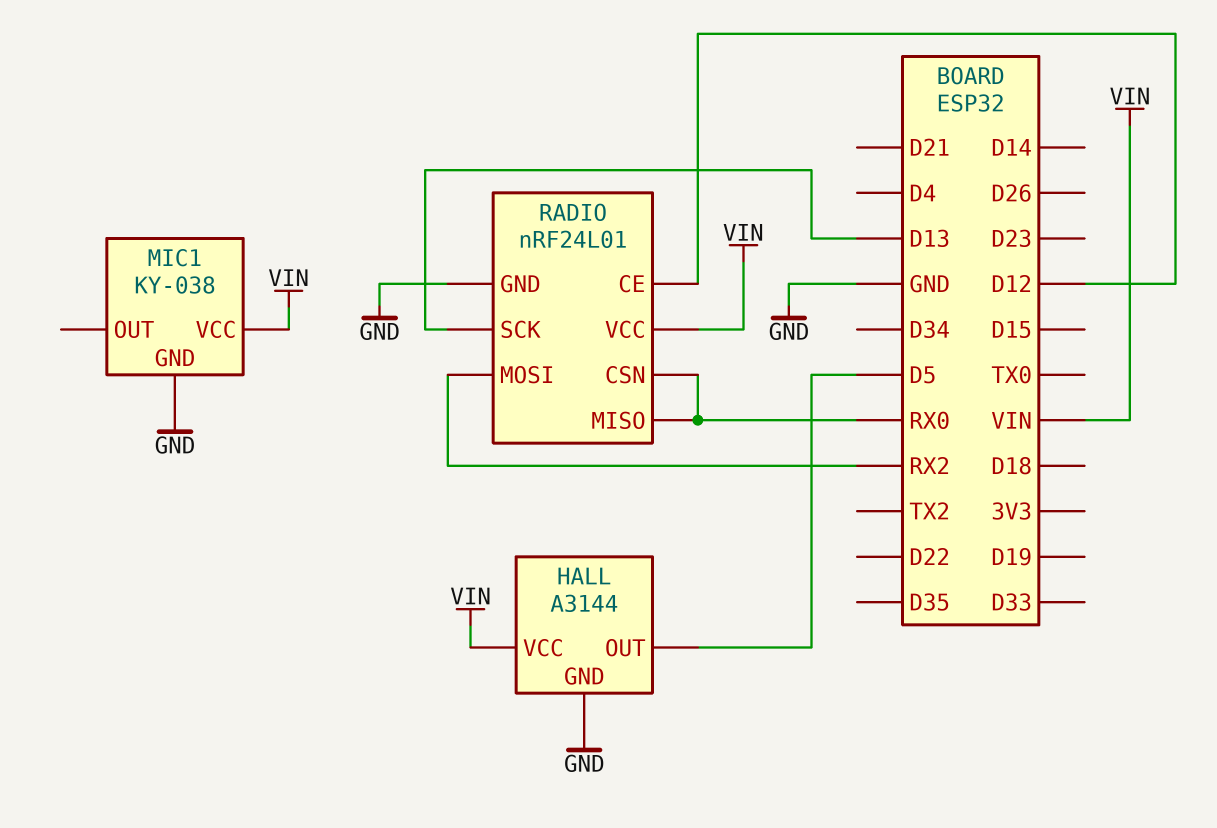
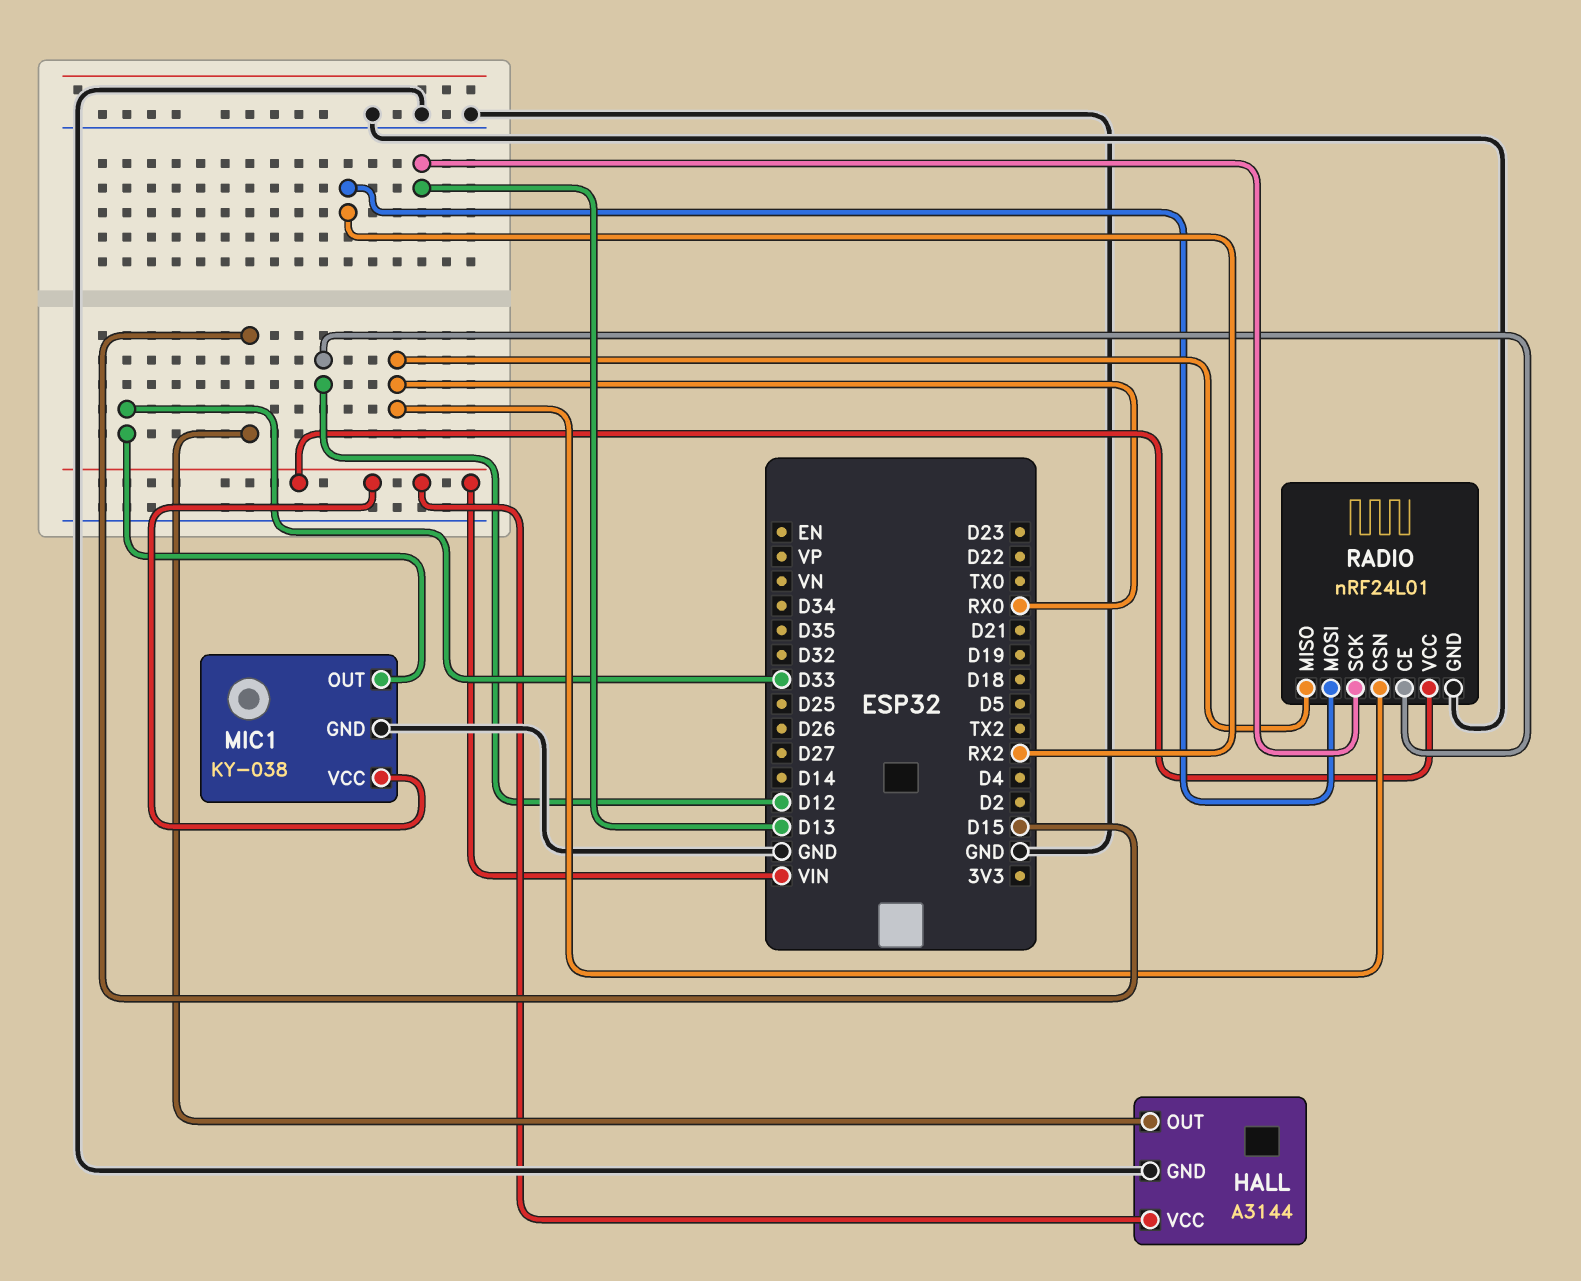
HALL pin OUT: D5 -> D15
MIC1 pin OUT: none -> D33

